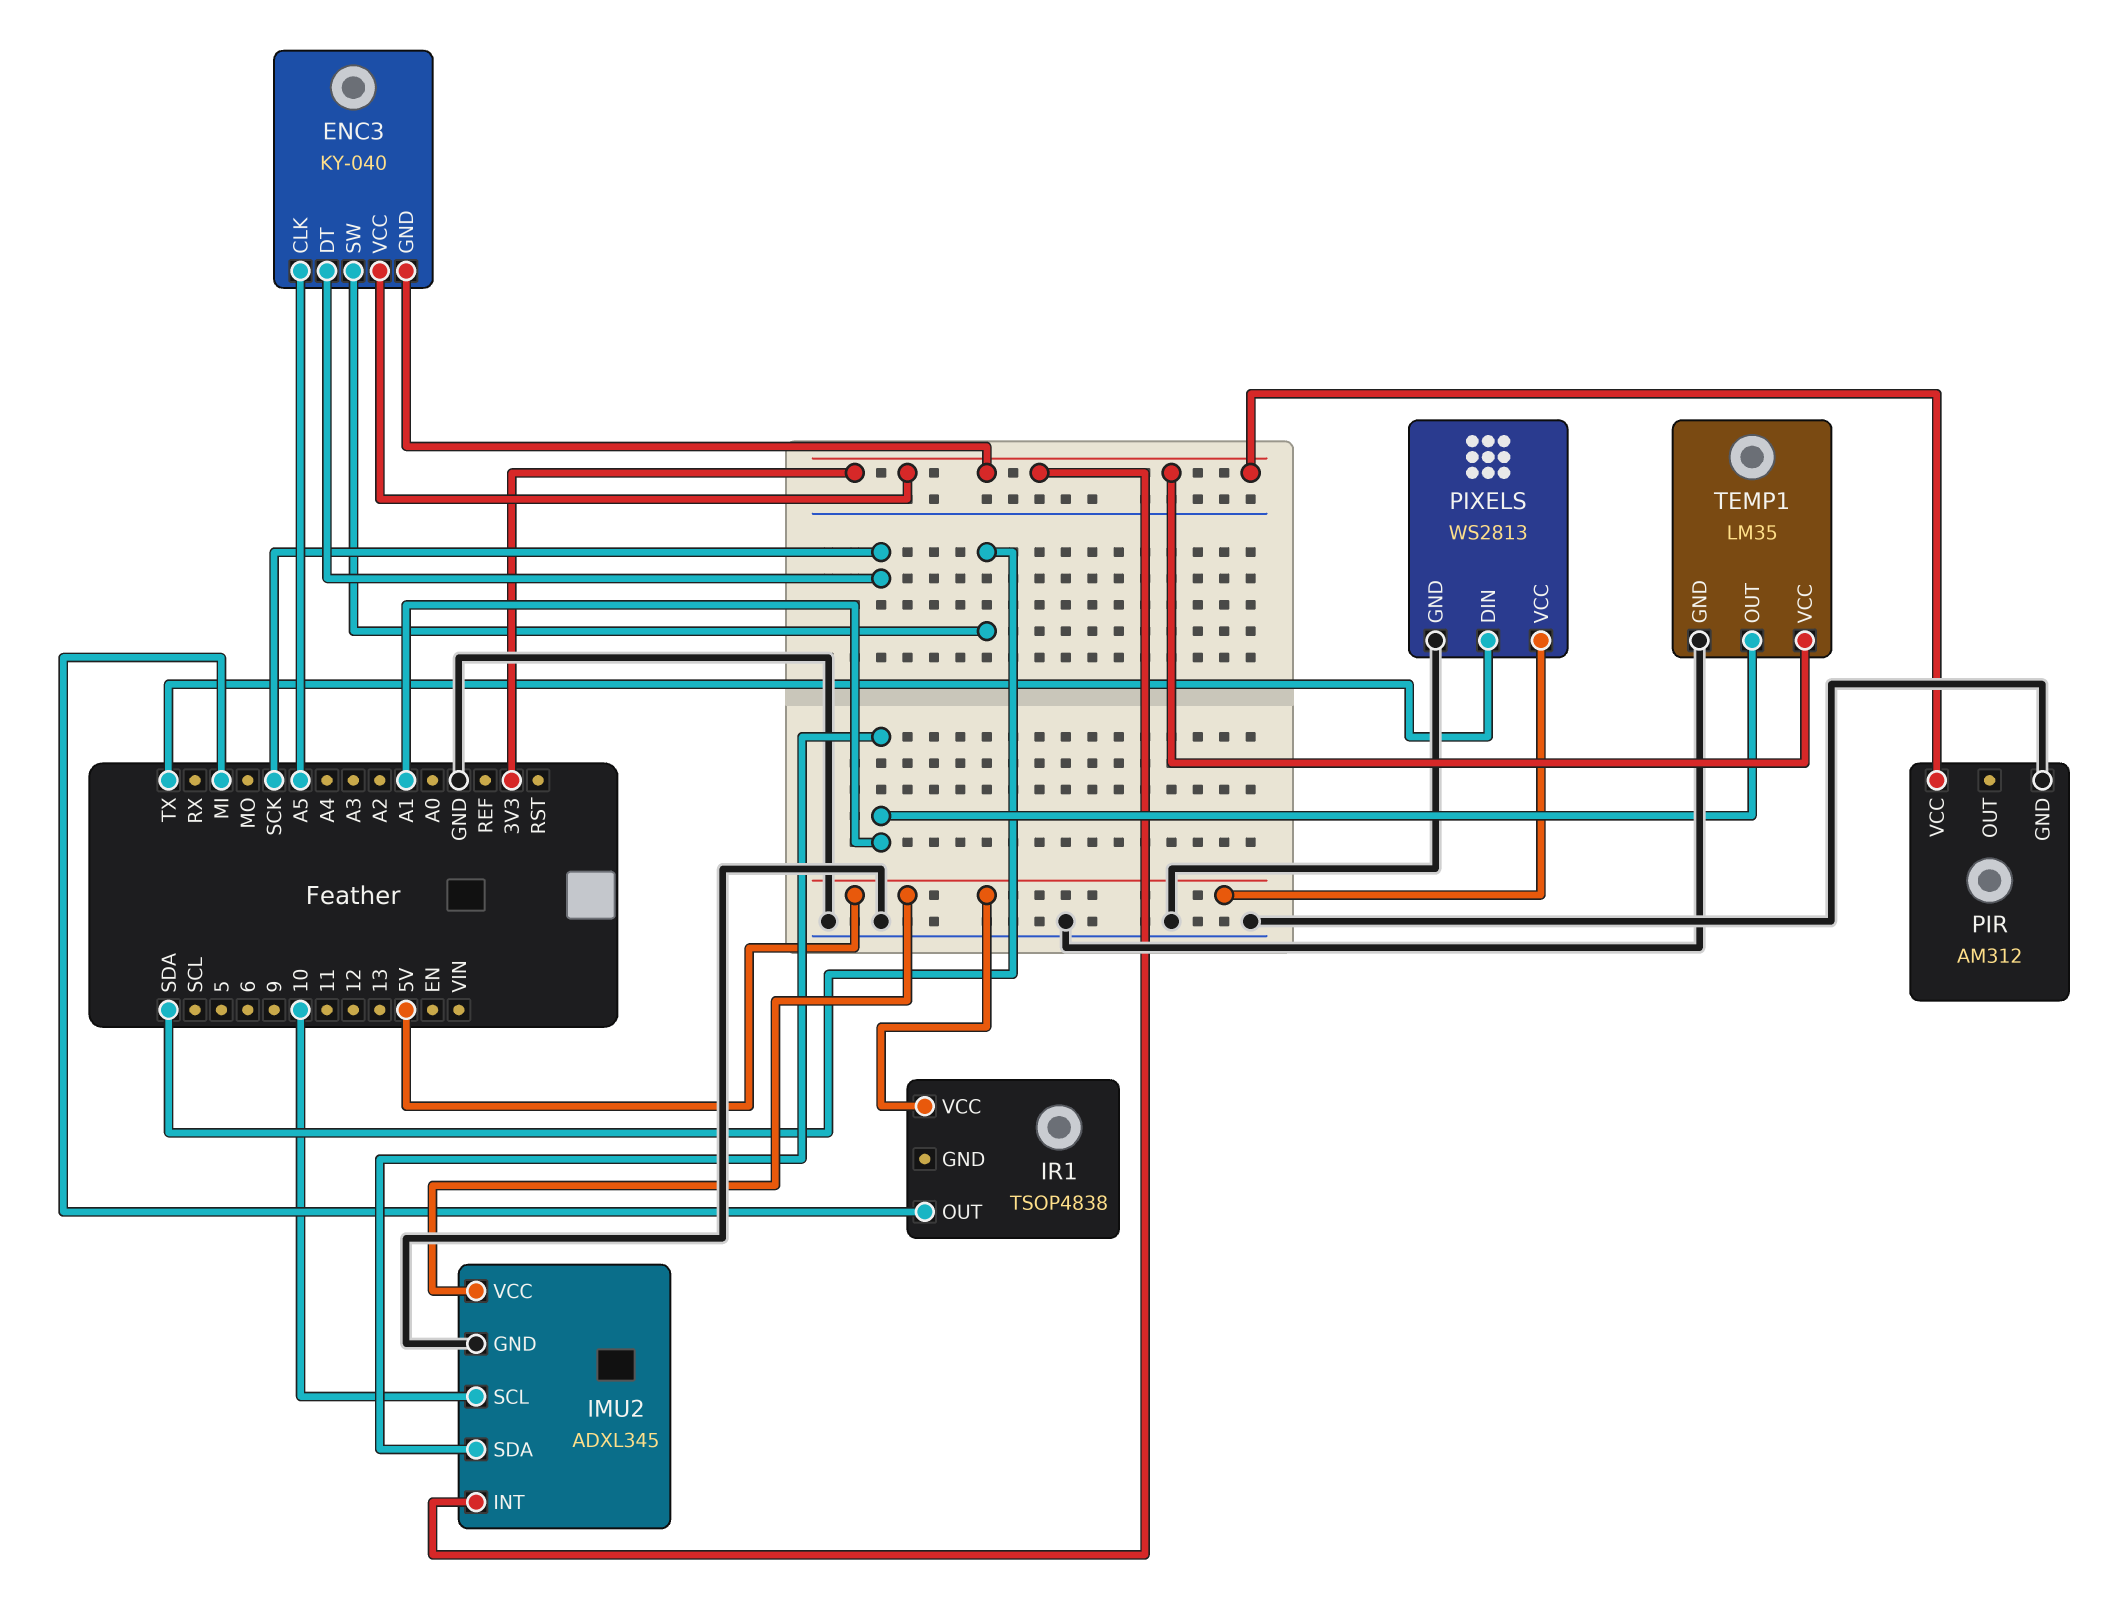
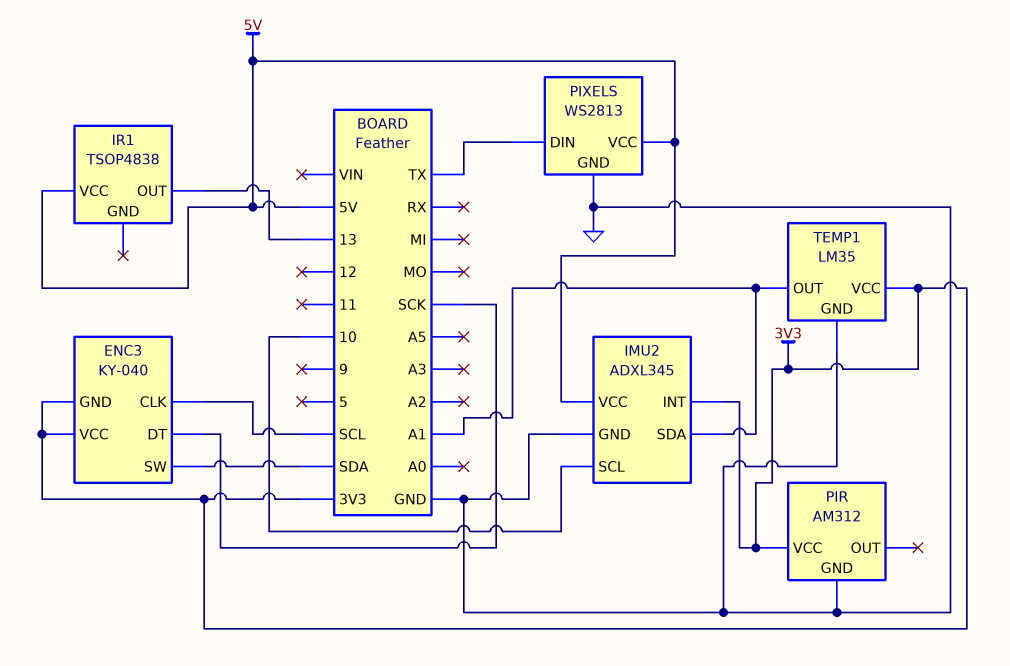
ENC3 pin CLK: A5 -> SCL
IR1 pin OUT: MI -> 13

